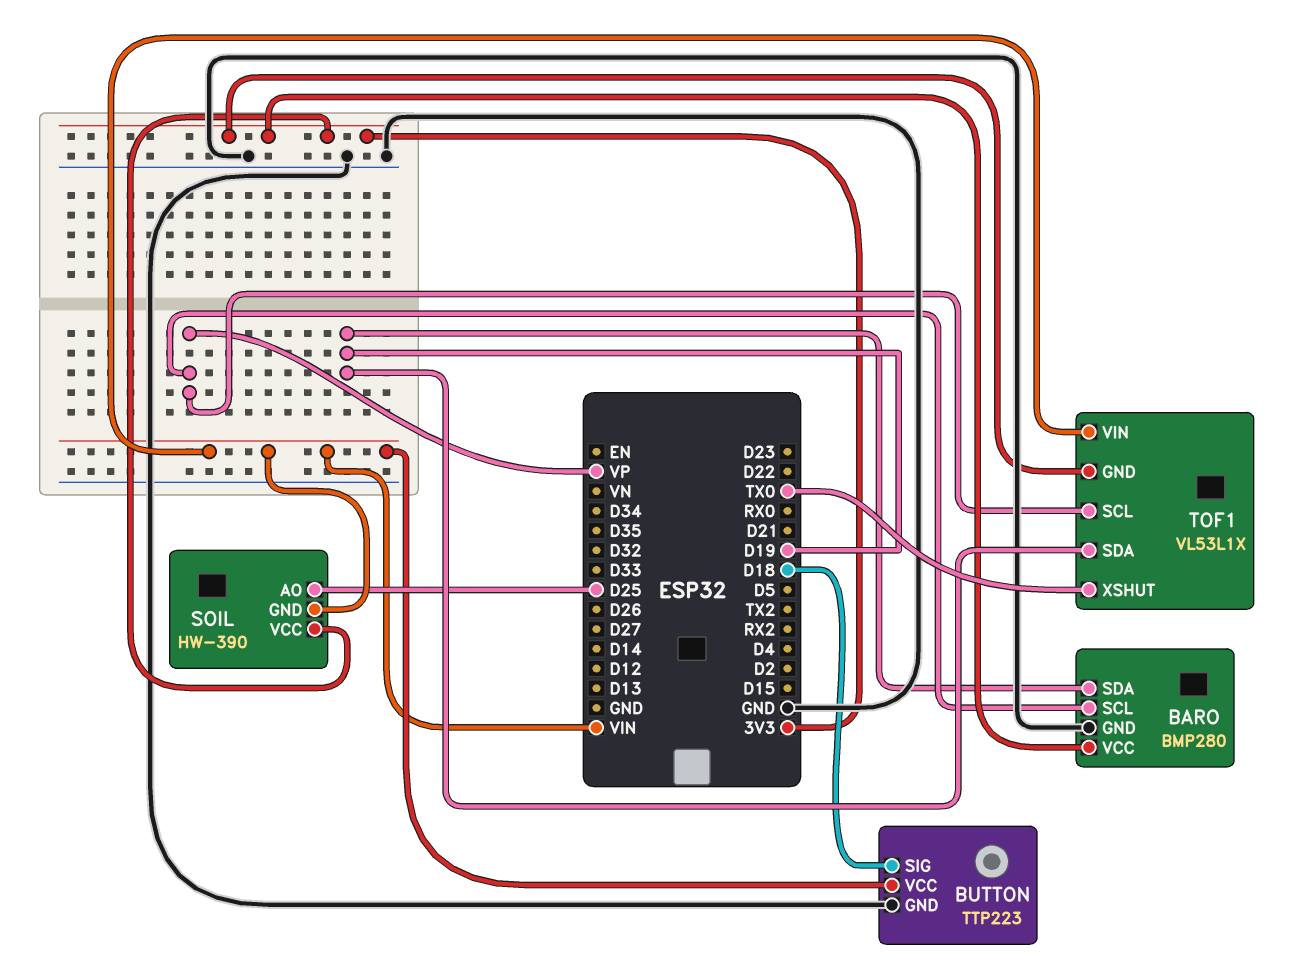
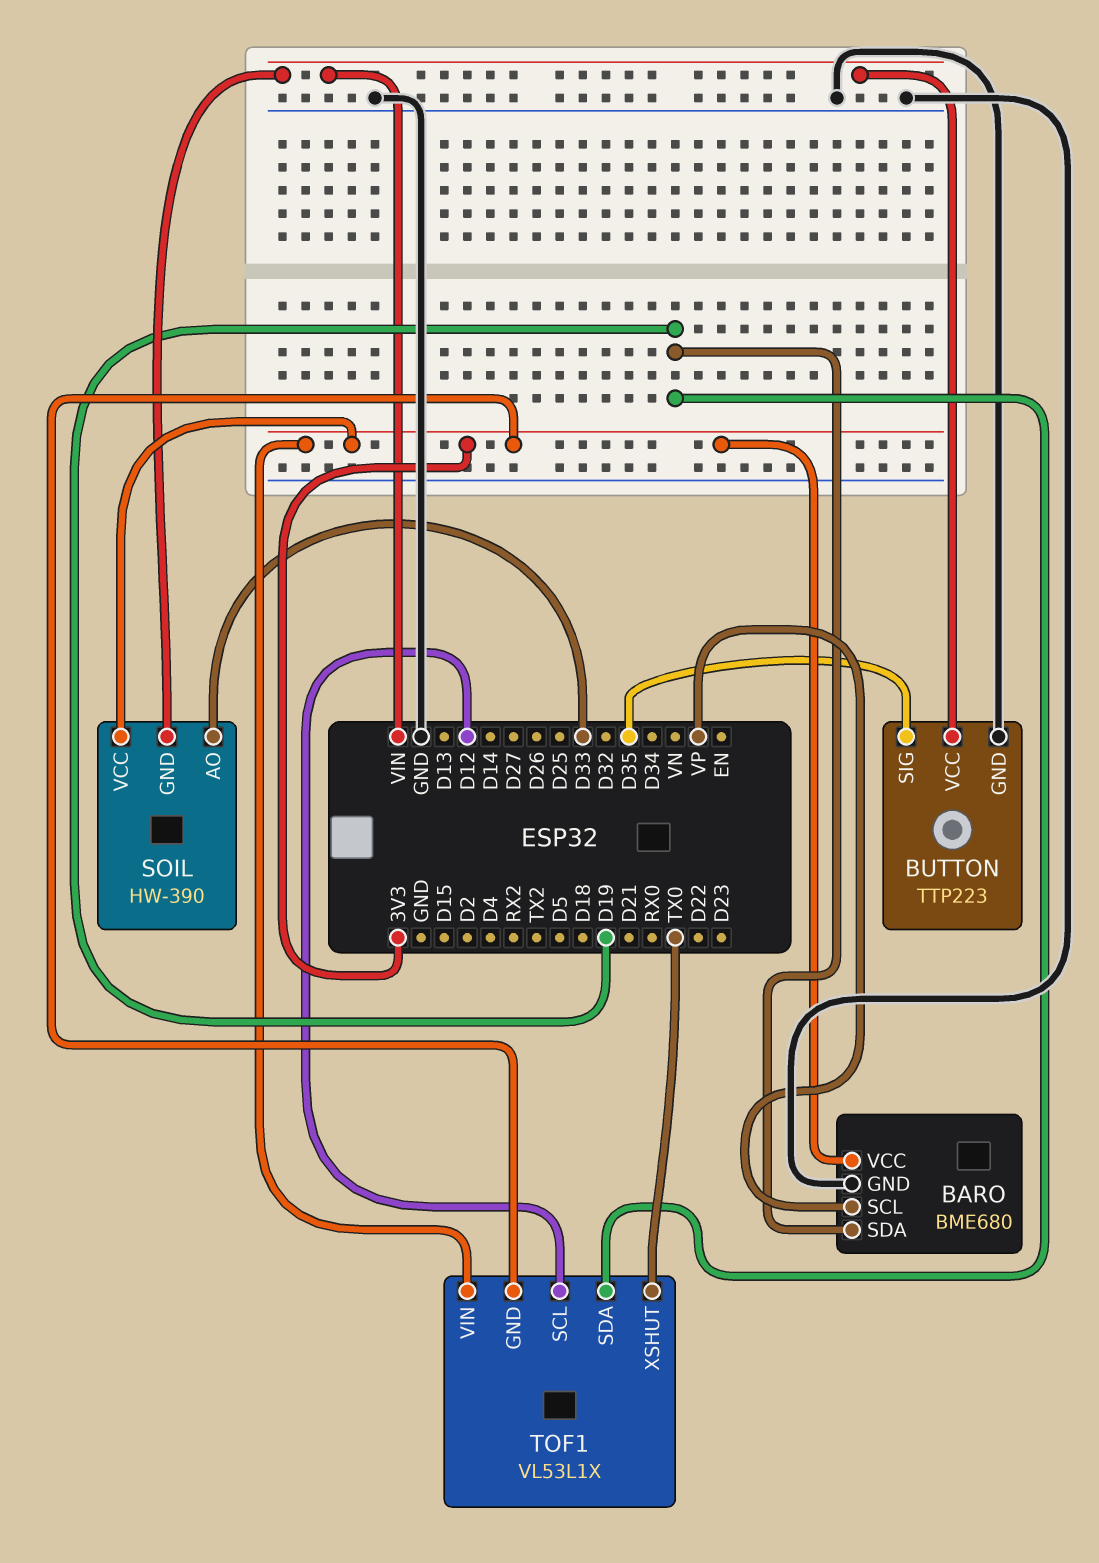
BARO: BMP280 -> BME680
BUTTON pin SIG: D18 -> D35
SOIL pin AO: D25 -> D33
TOF1 pin SCL: VP -> D12
TOF1 pin VIN: VIN -> 3V3

